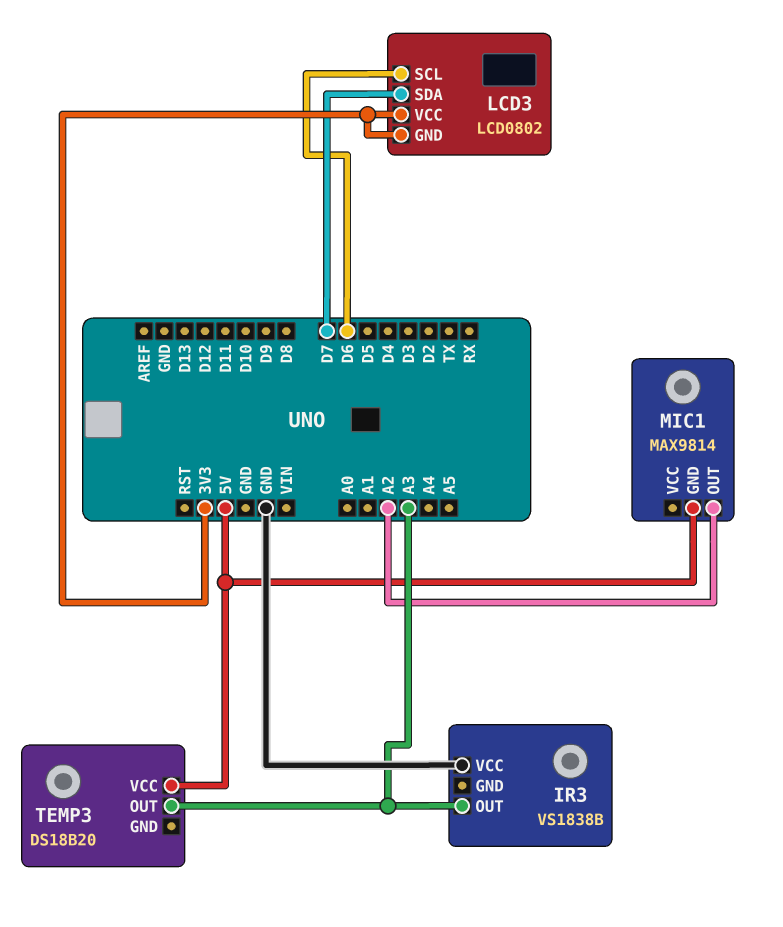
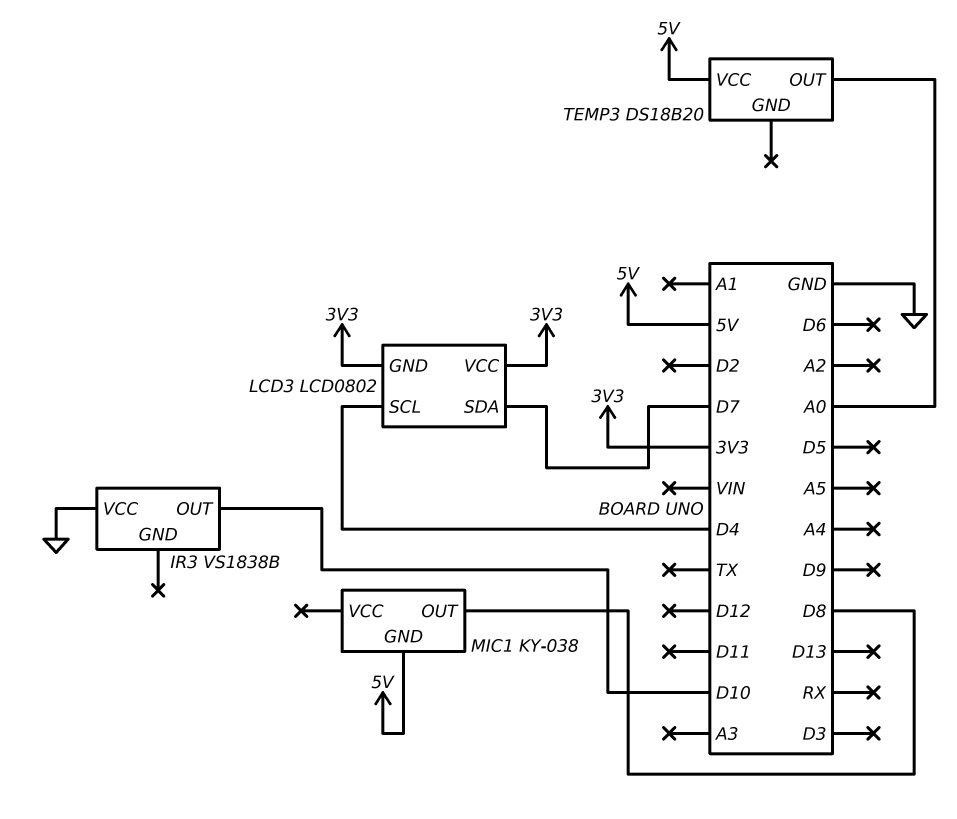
IR3 pin OUT: A3 -> D10
LCD3 pin SCL: D6 -> D4
MIC1: MAX9814 -> KY-038
MIC1 pin OUT: A2 -> D8
TEMP3 pin OUT: A3 -> A0

